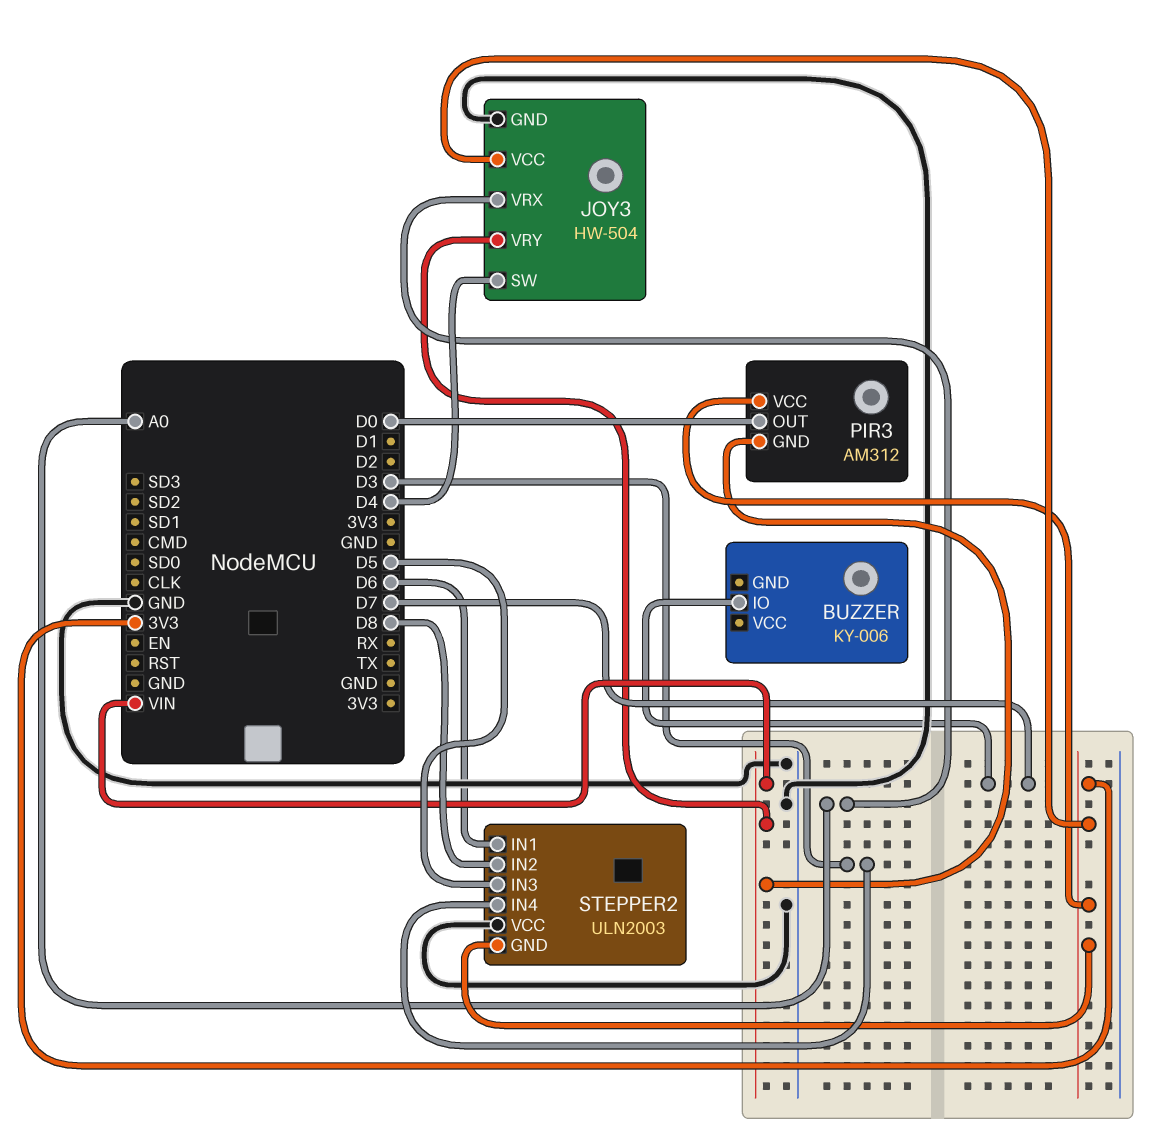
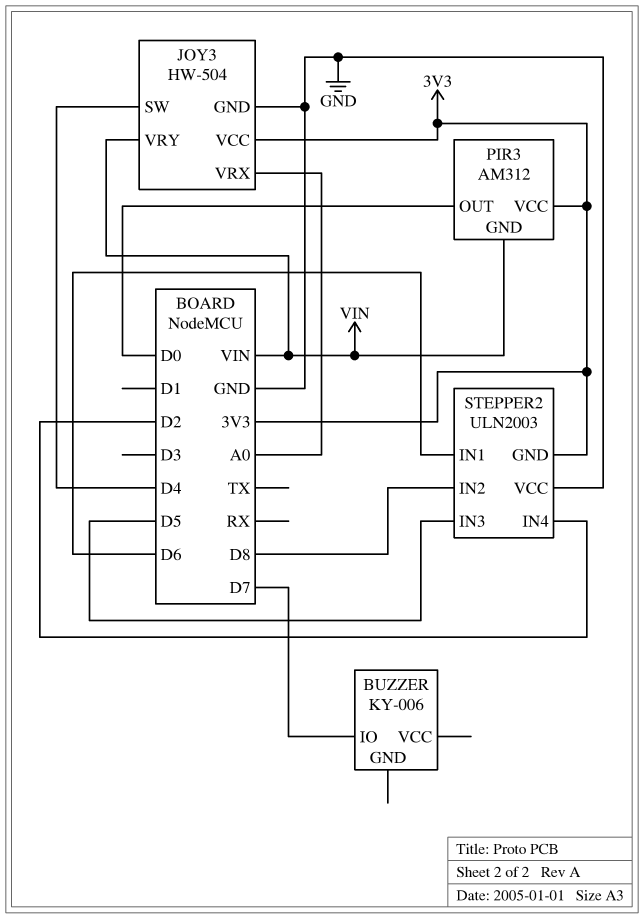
STEPPER2 pin IN4: D3 -> D2

